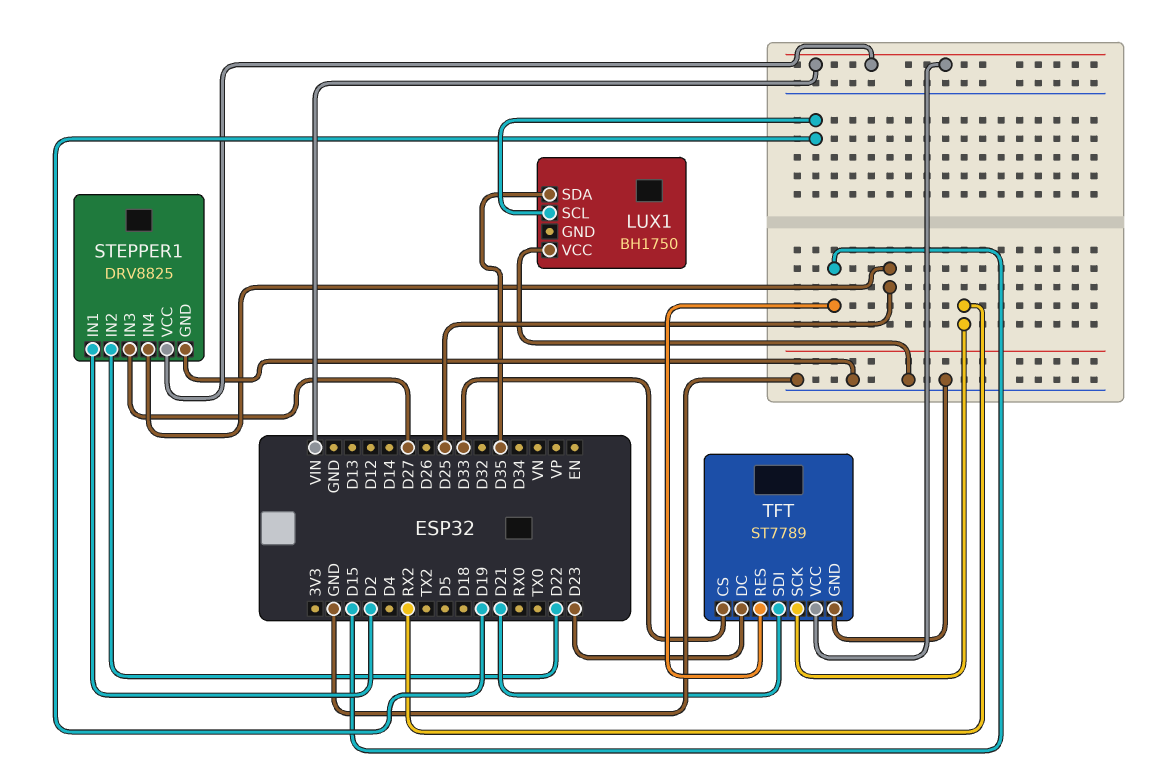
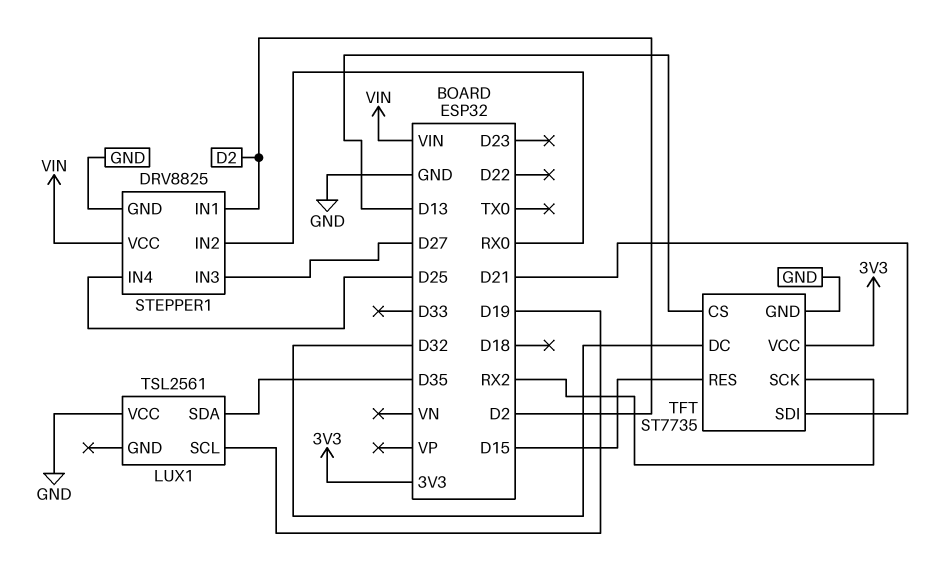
LUX1: BH1750 -> TSL2561
STEPPER1 pin IN2: D22 -> RX0
TFT: ST7789 -> ST7735
TFT pin CS: D33 -> D13
TFT pin DC: D23 -> D32
TFT pin VCC: VIN -> 3V3

